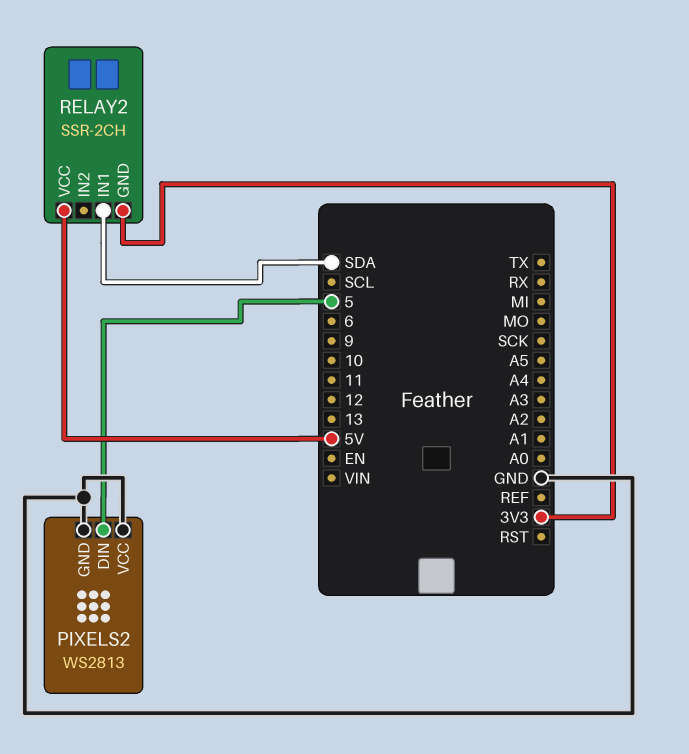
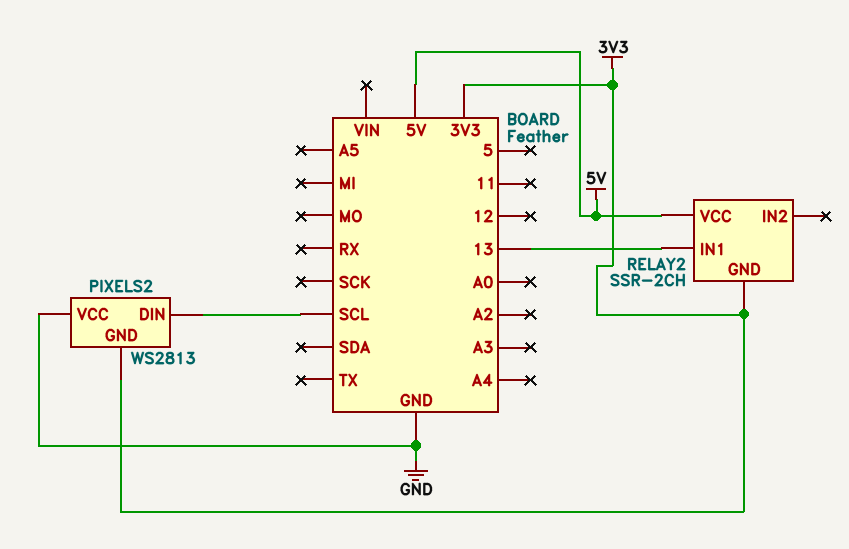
PIXELS2 pin DIN: 5 -> SCL
PIXELS2 pin GND: GND -> 3V3
RELAY2 pin IN1: SDA -> 13

